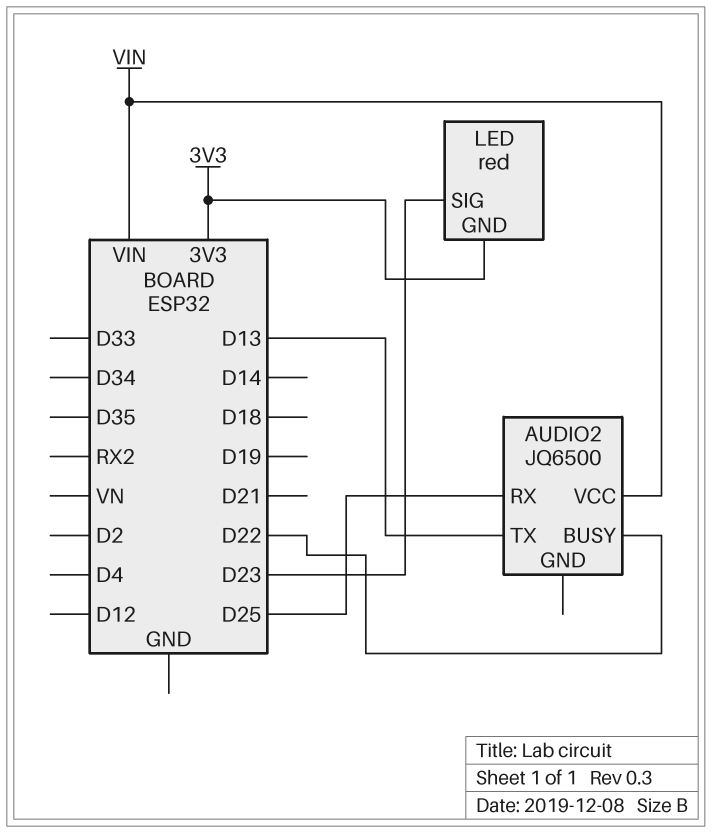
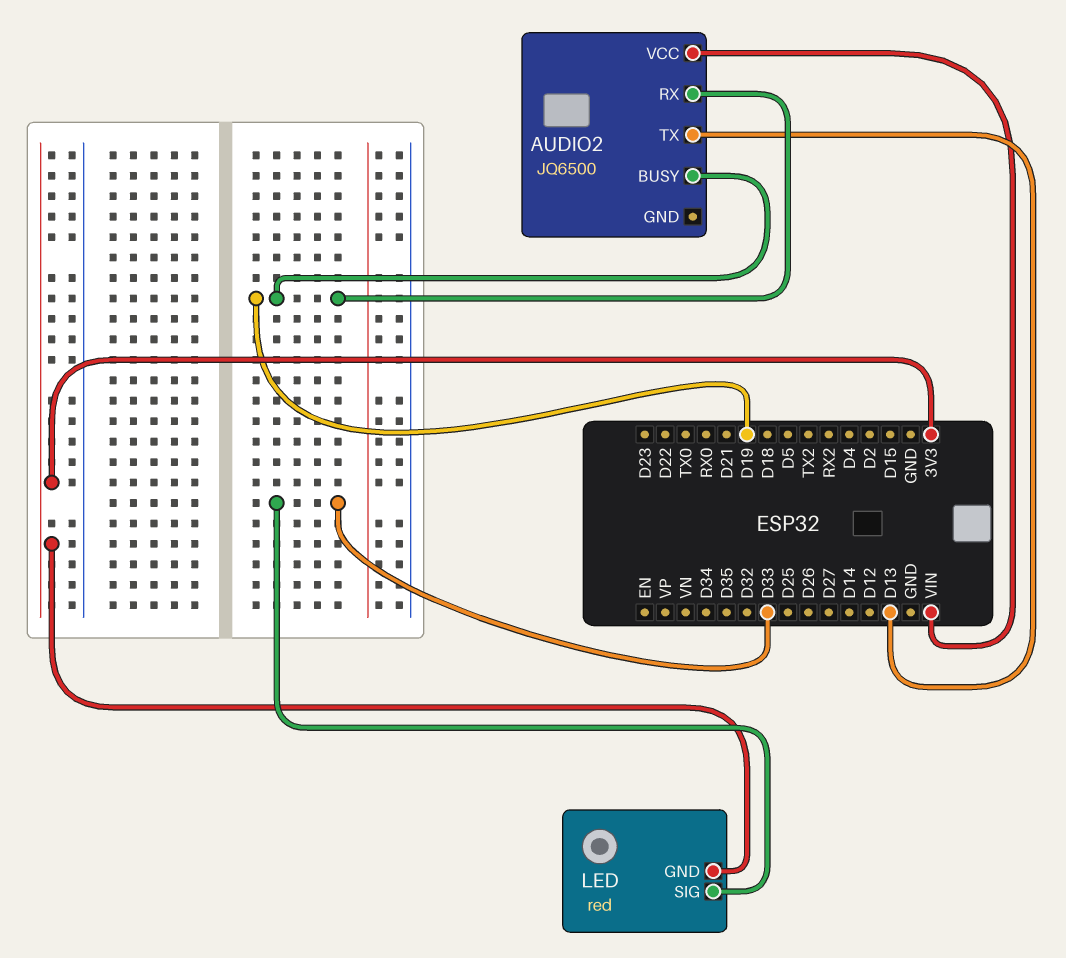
AUDIO2 pin BUSY: D22 -> D19
AUDIO2 pin RX: D25 -> D19
LED pin SIG: D23 -> D33

